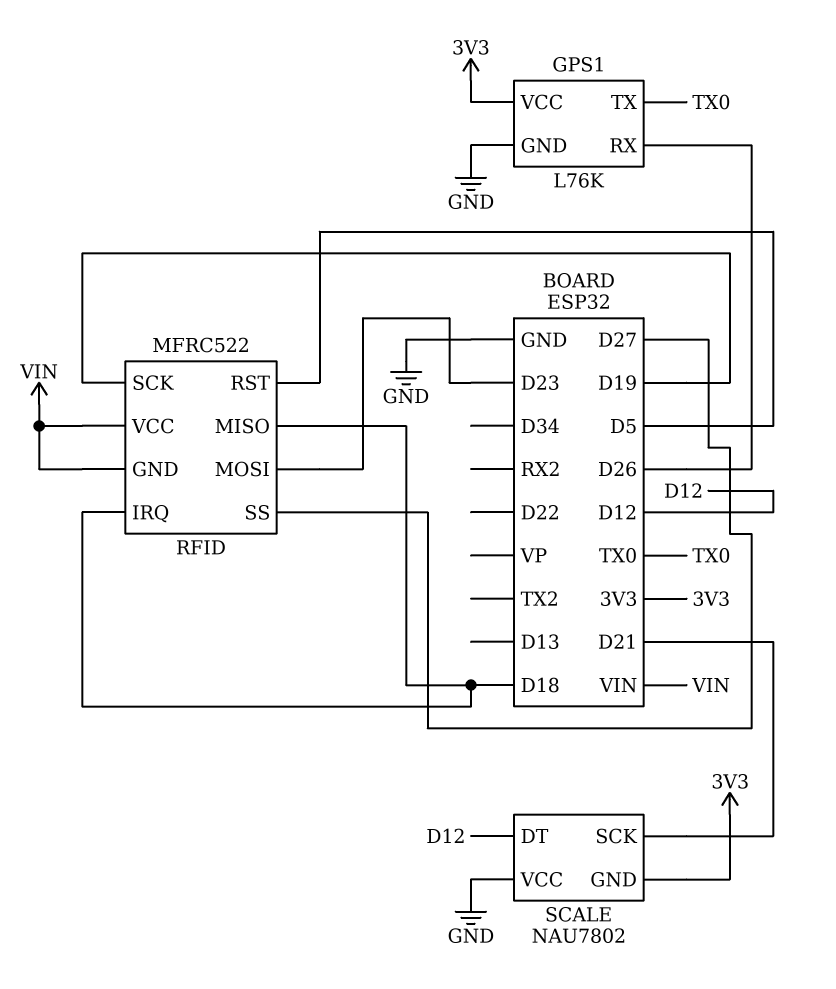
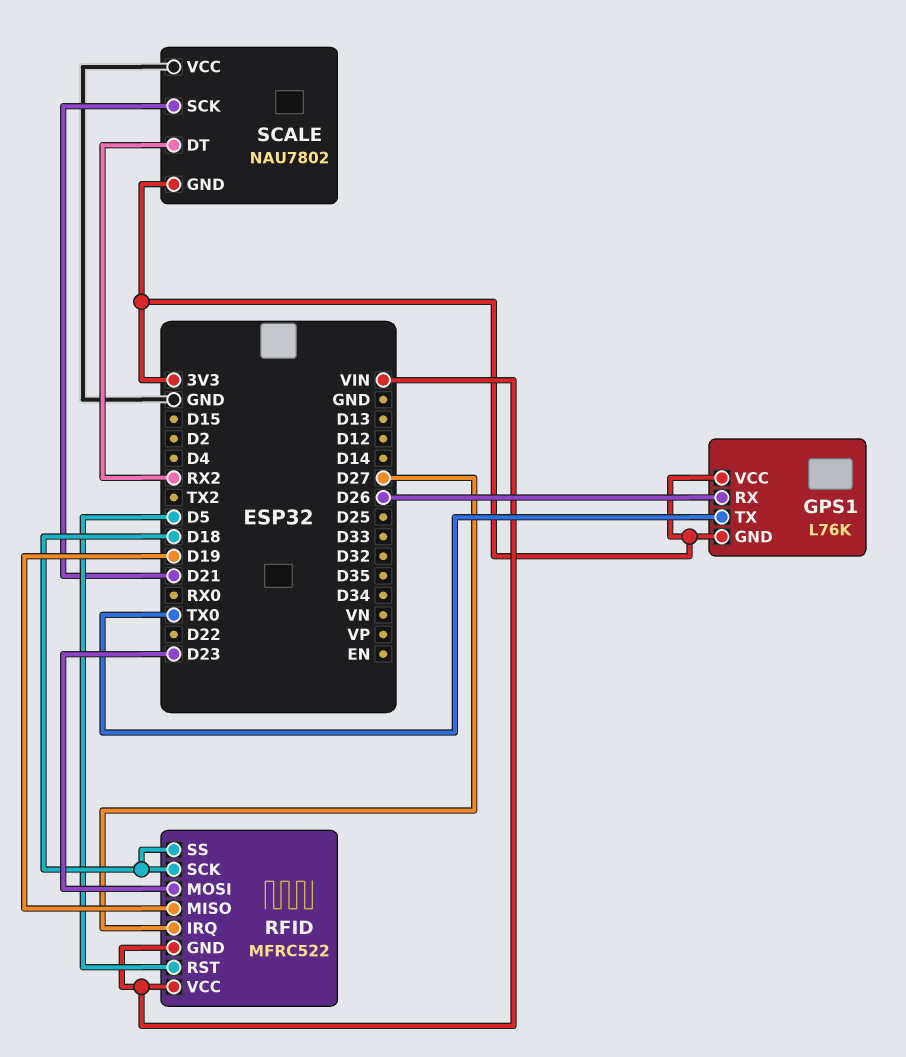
GPS1 pin GND: GND -> 3V3
RFID pin IRQ: D18 -> D27
RFID pin MISO: D18 -> D19
RFID pin SCK: D19 -> D18
RFID pin SS: D27 -> D18
SCALE pin DT: D12 -> RX2

